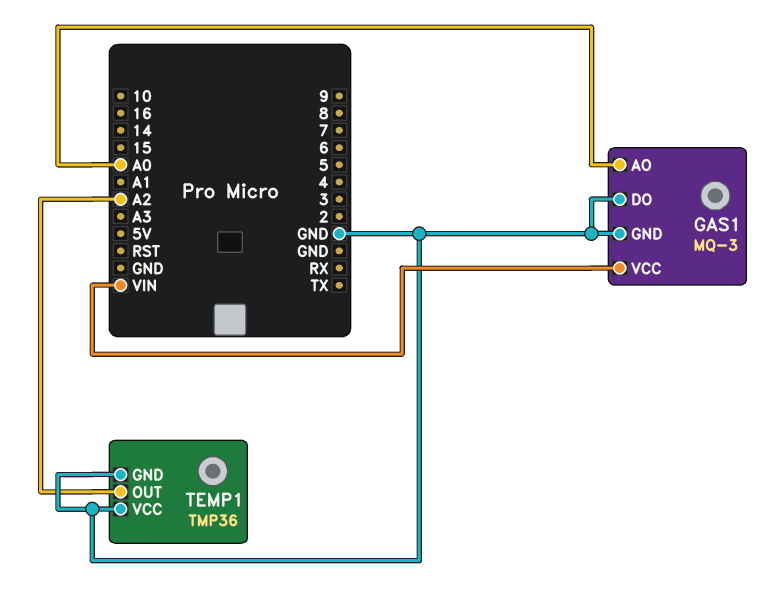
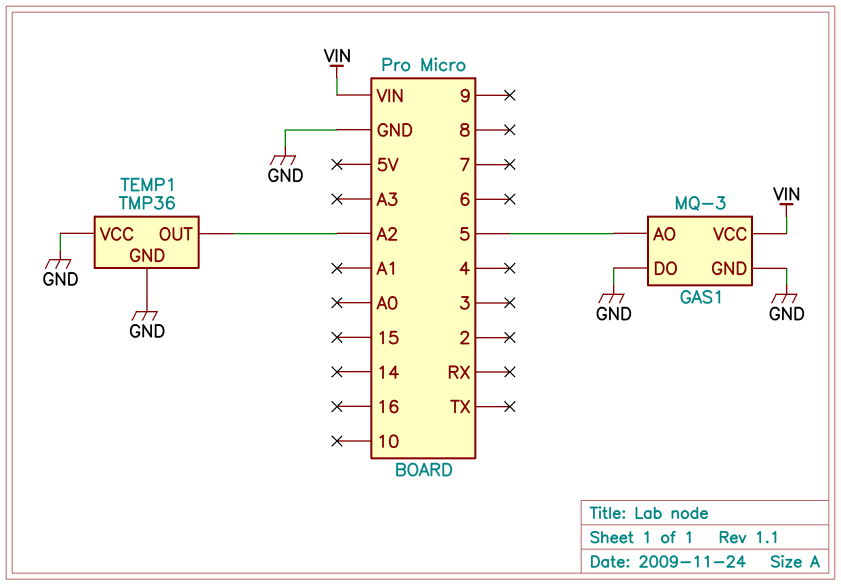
GAS1 pin AO: A0 -> 5

